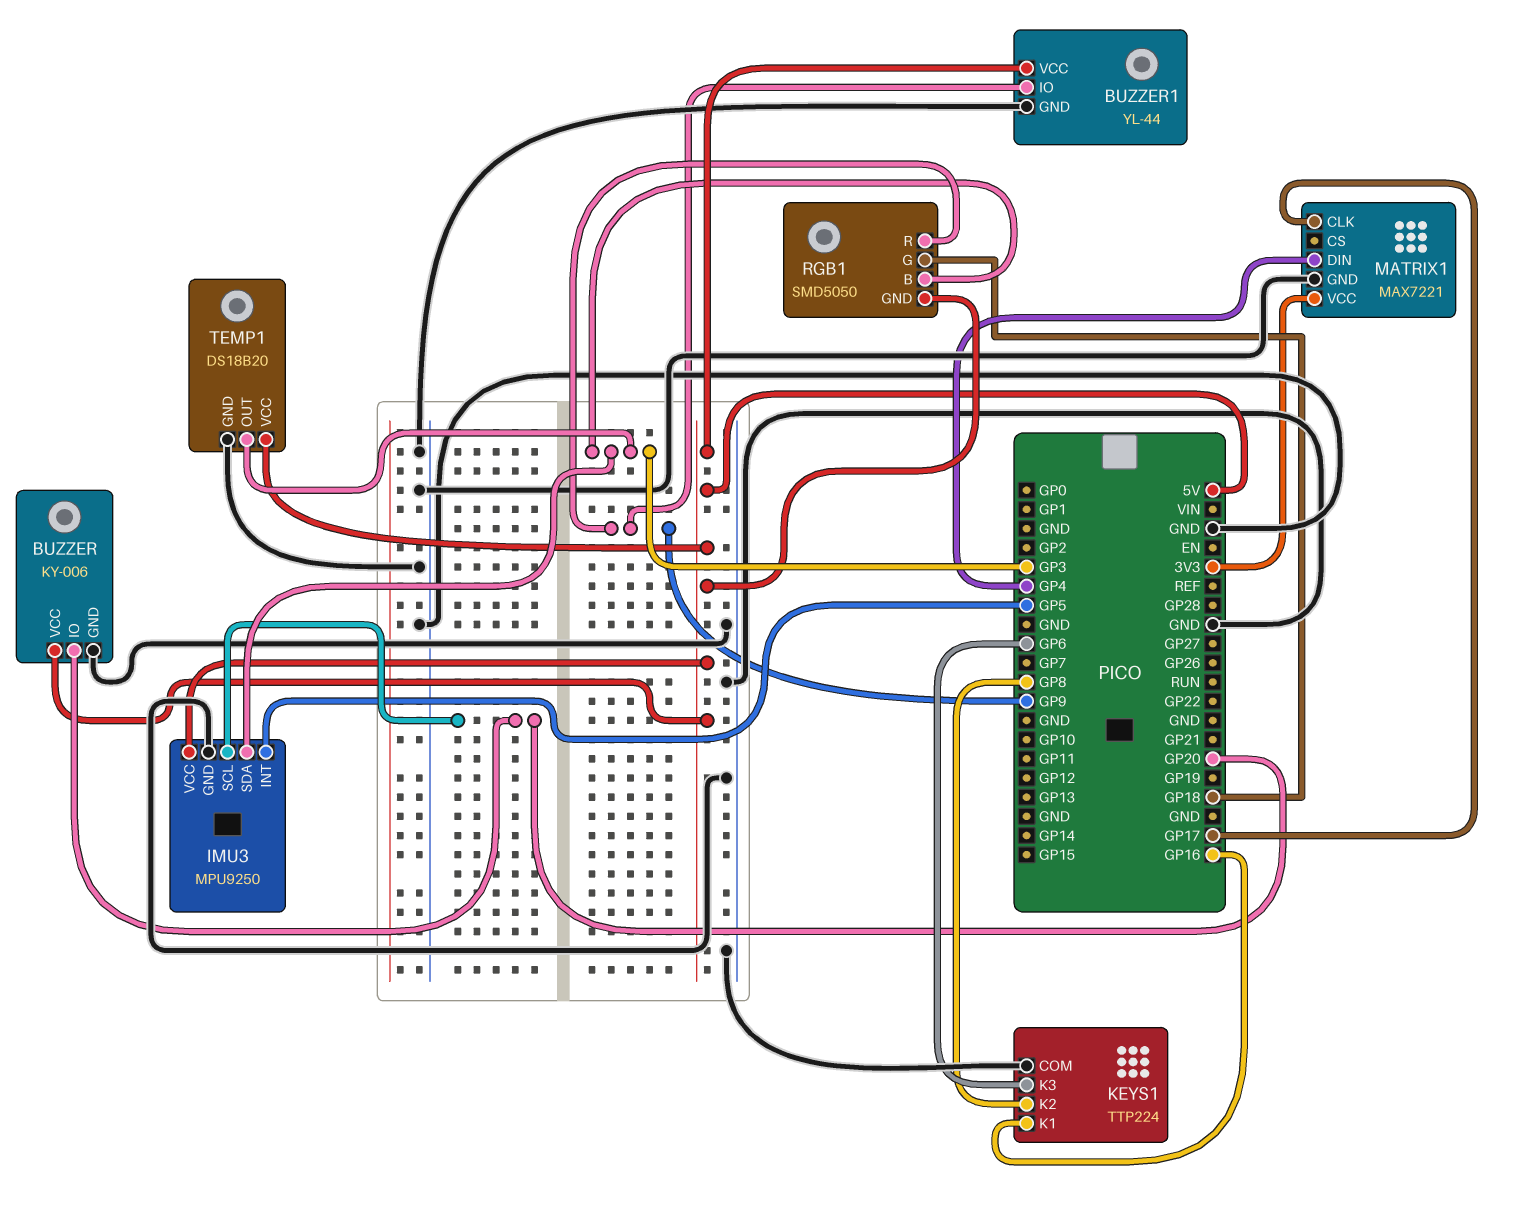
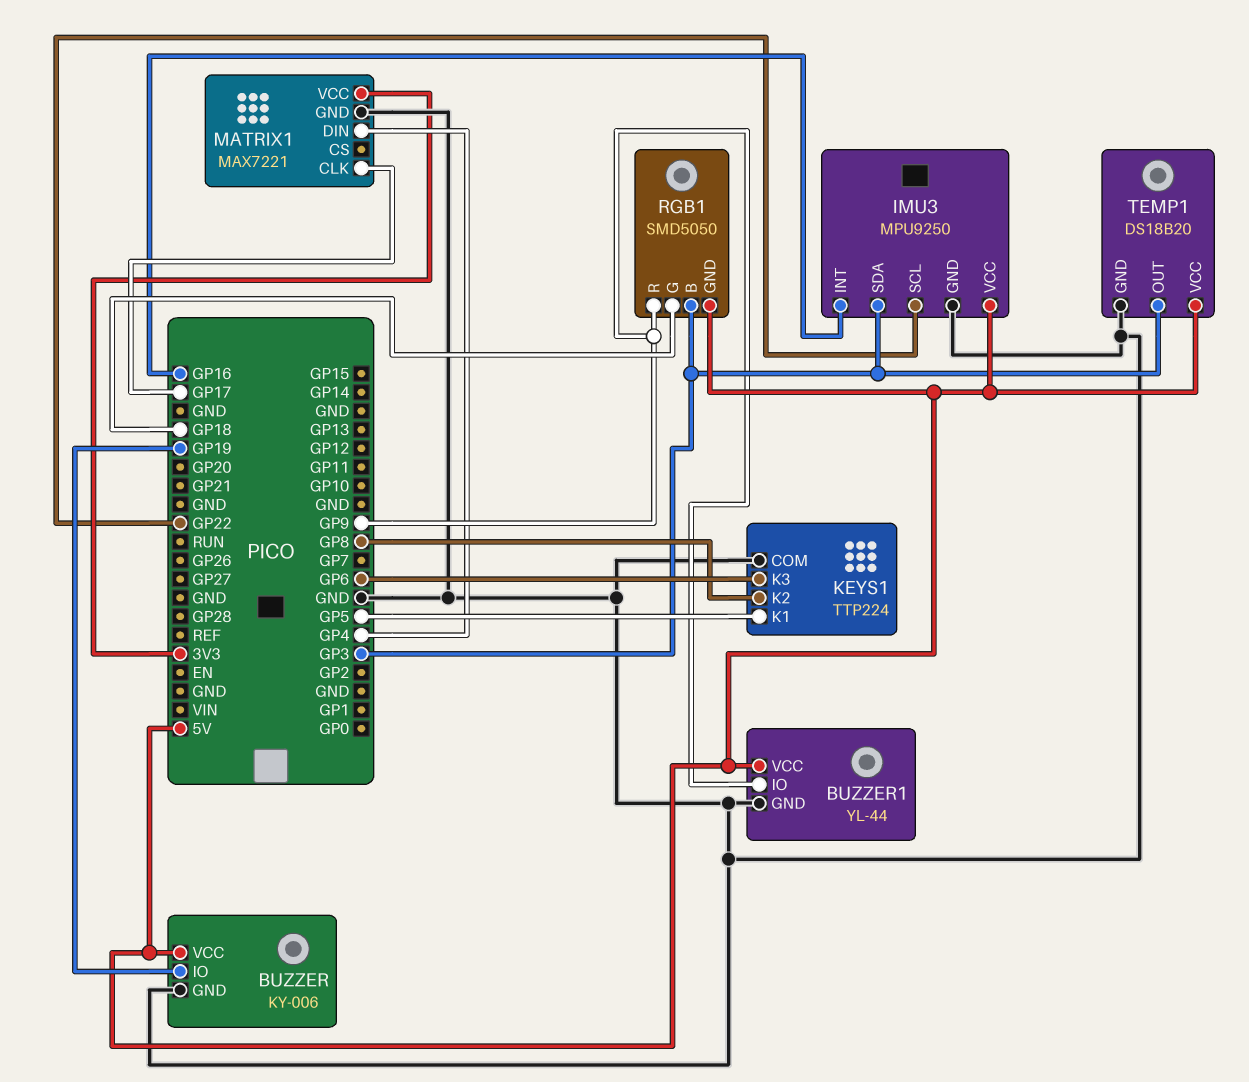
BUZZER pin IO: GP20 -> GP19
IMU3 pin INT: GP5 -> GP16
IMU3 pin SCL: GP20 -> GP22
KEYS1 pin K1: GP16 -> GP5

